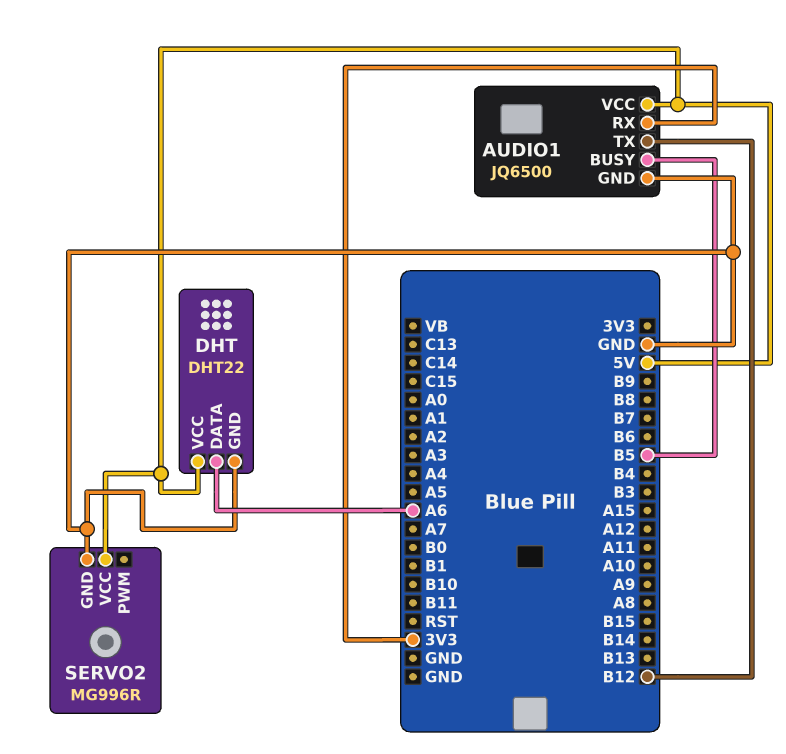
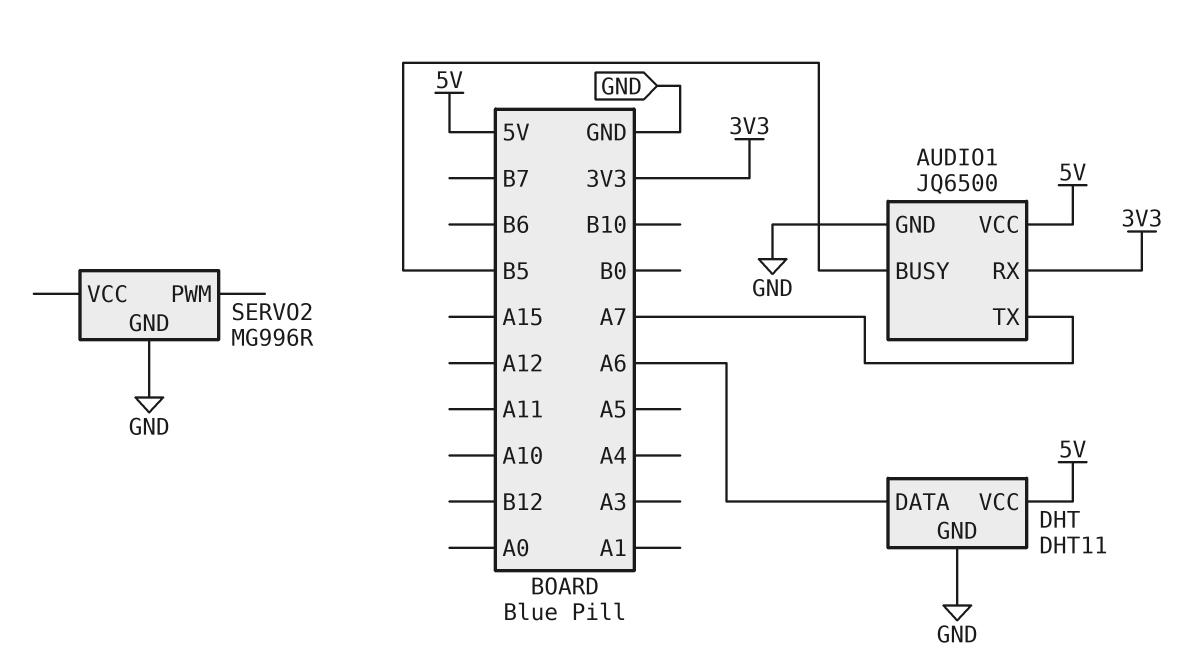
AUDIO1 pin TX: B12 -> A7
DHT: DHT22 -> DHT11
SERVO2 pin VCC: 5V -> none

